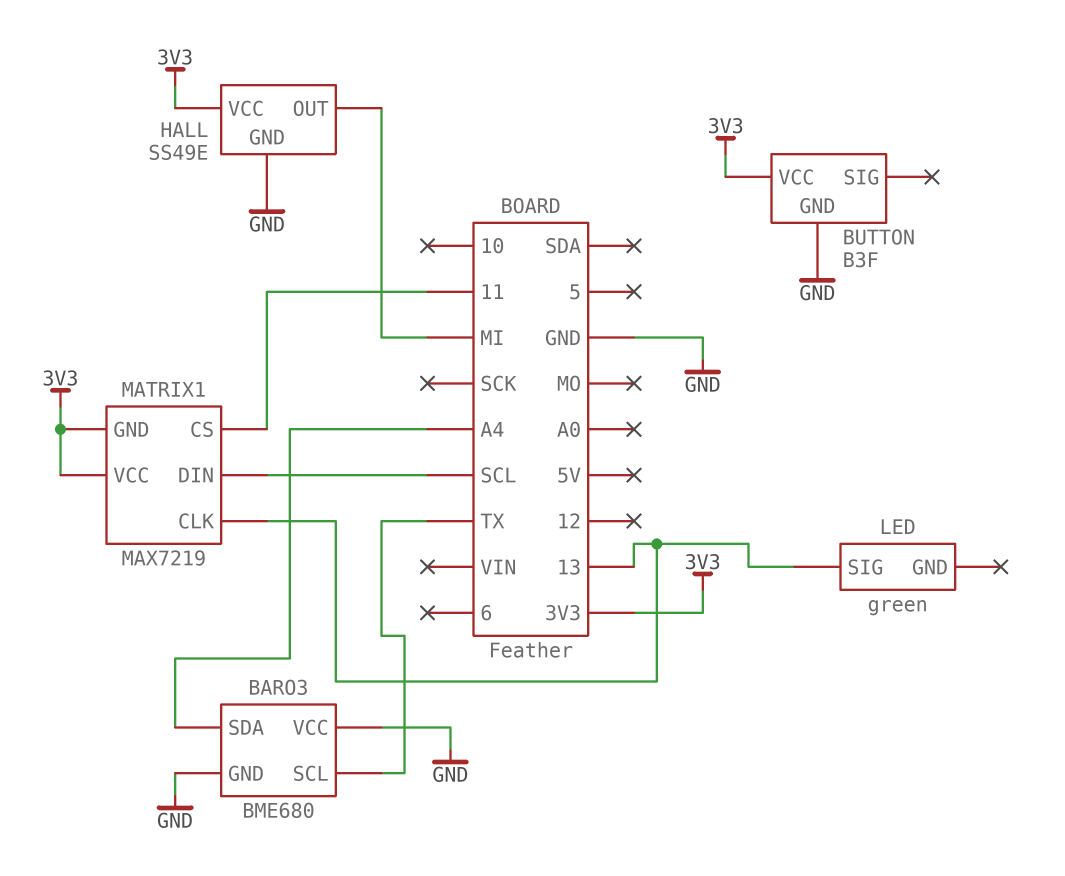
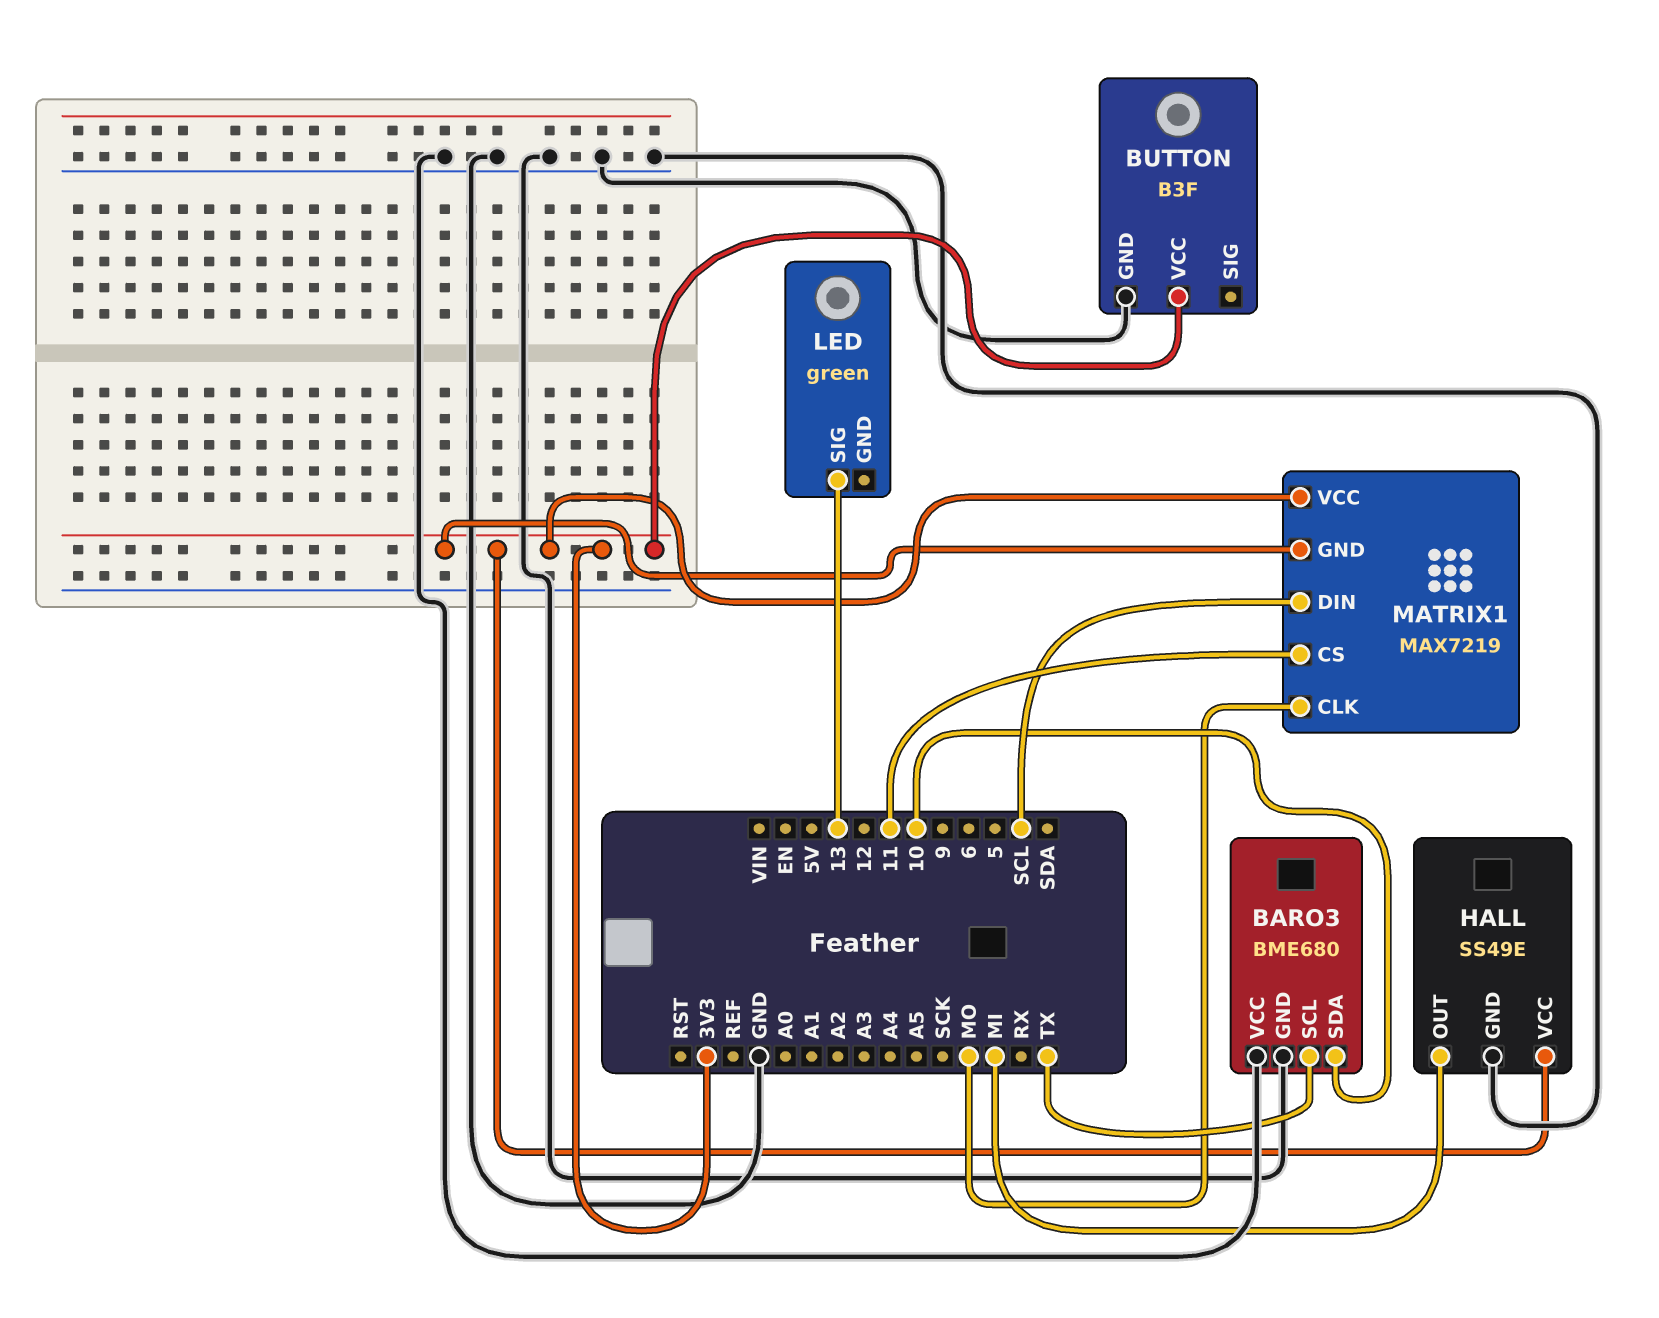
BARO3 pin SDA: A4 -> 10
MATRIX1 pin CLK: 13 -> MO

